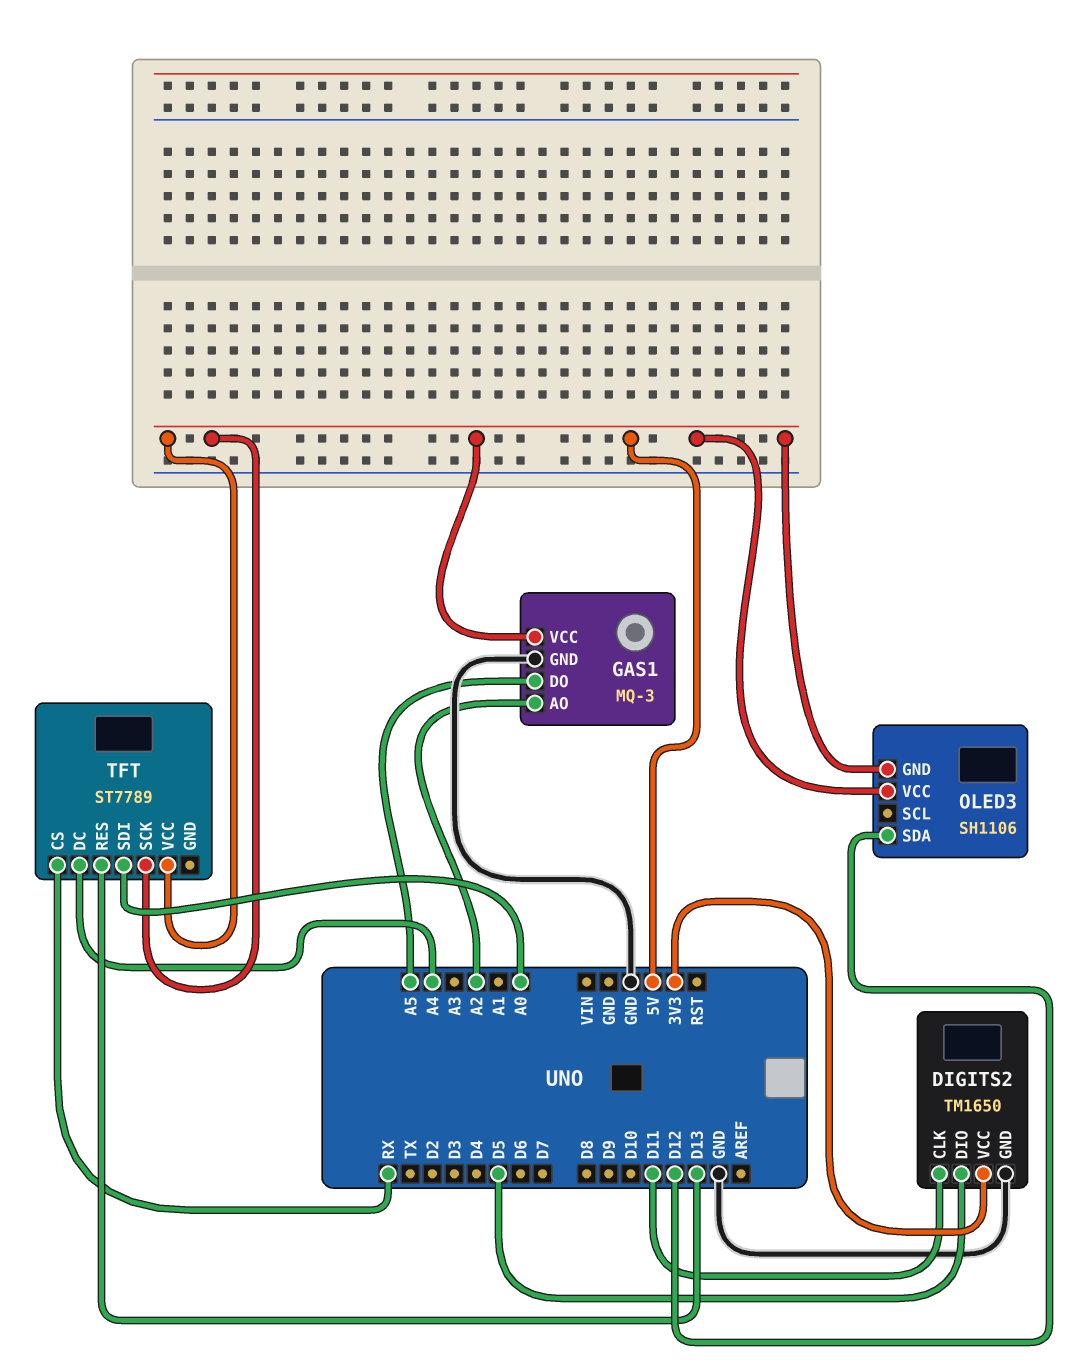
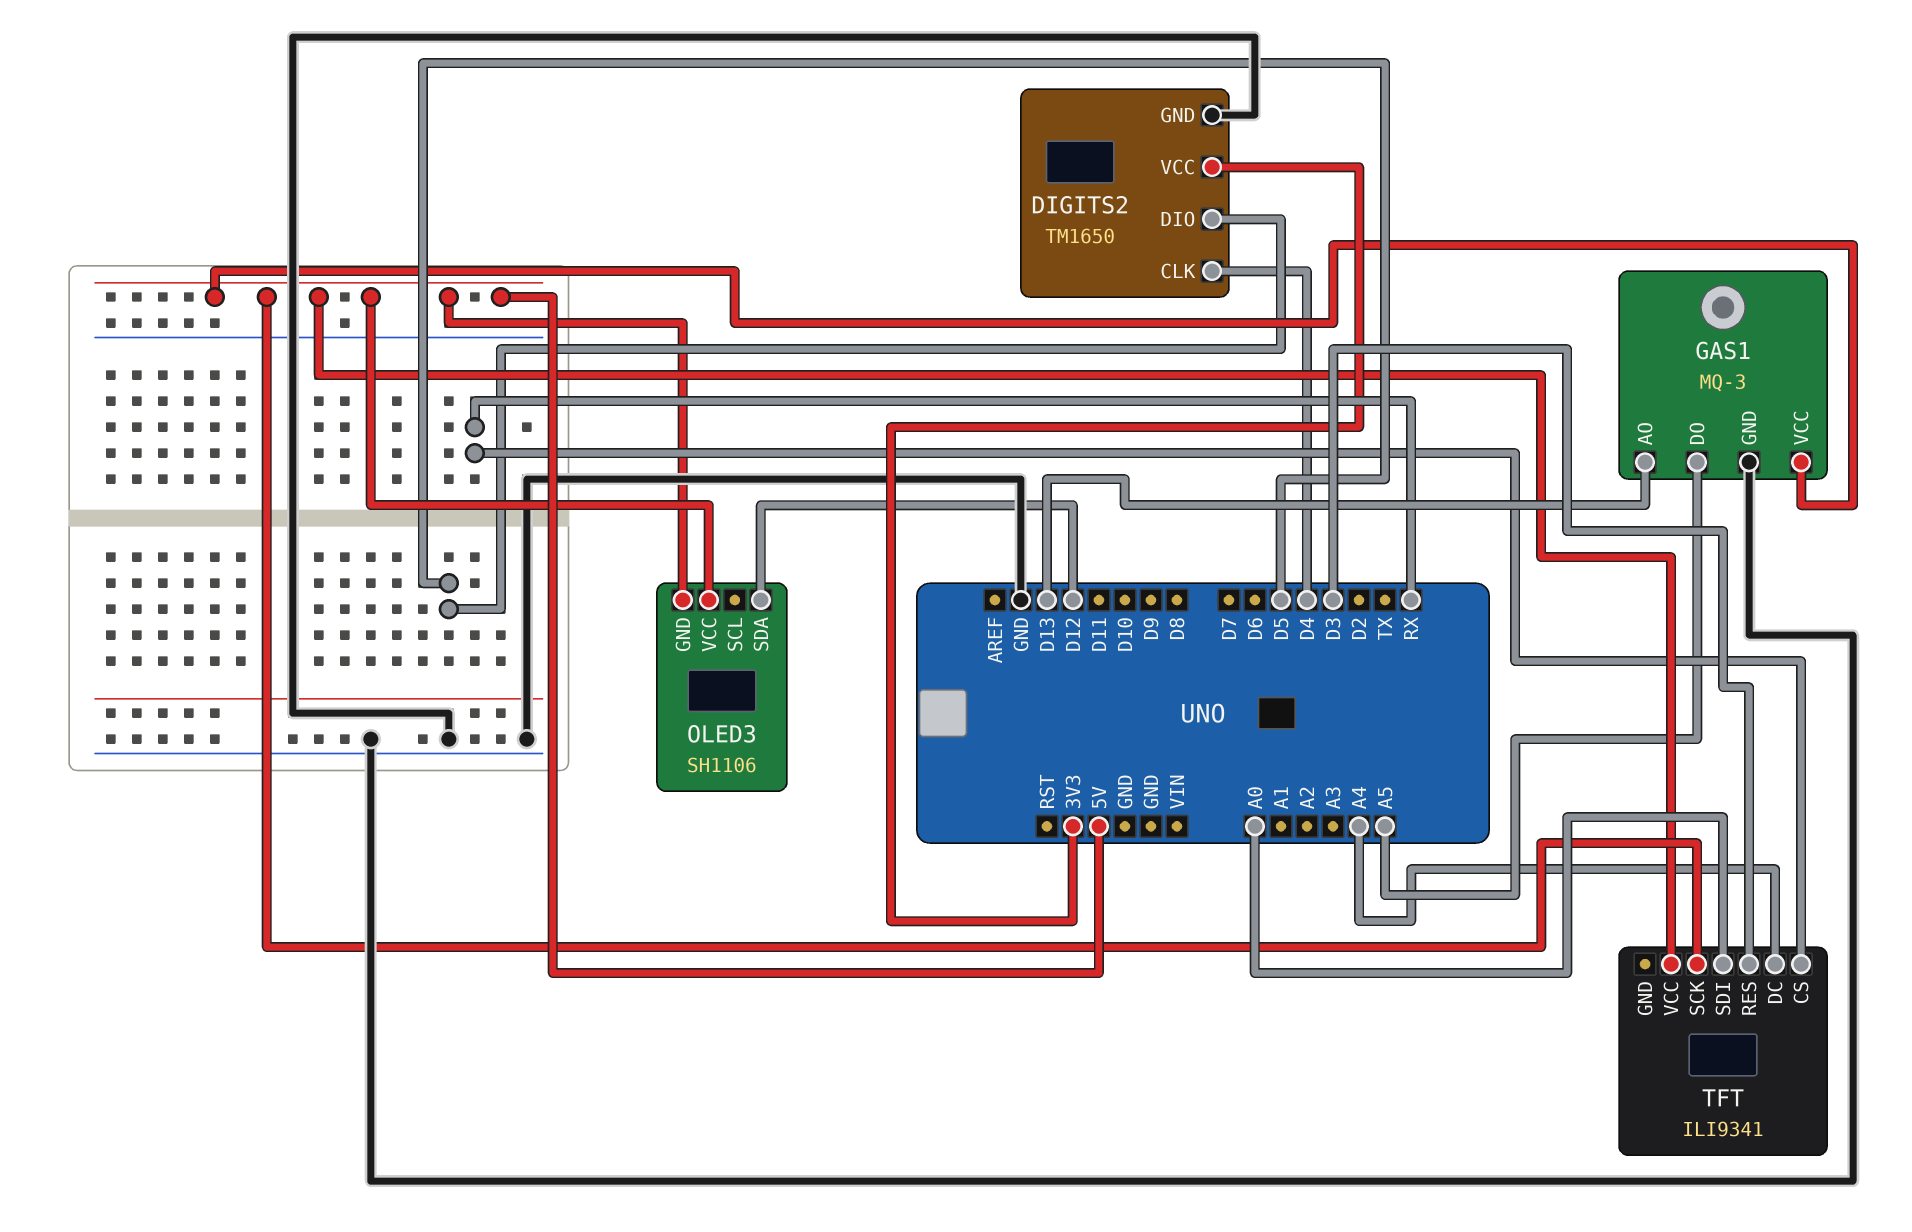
DIGITS2 pin CLK: D11 -> D4
GAS1 pin AO: A2 -> D13
TFT: ST7789 -> ILI9341
TFT pin RES: D13 -> D3

